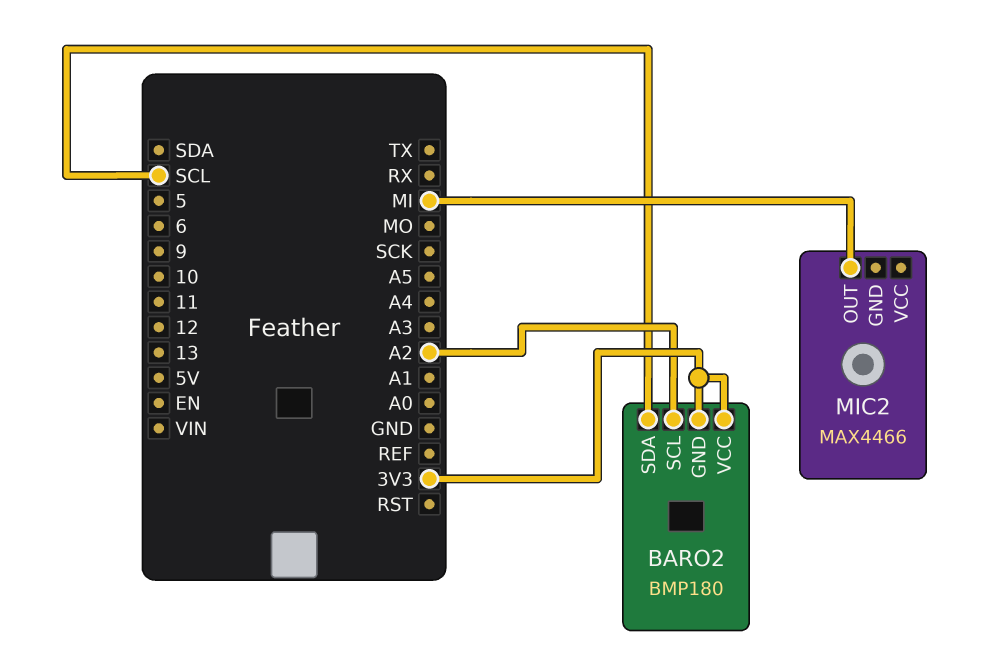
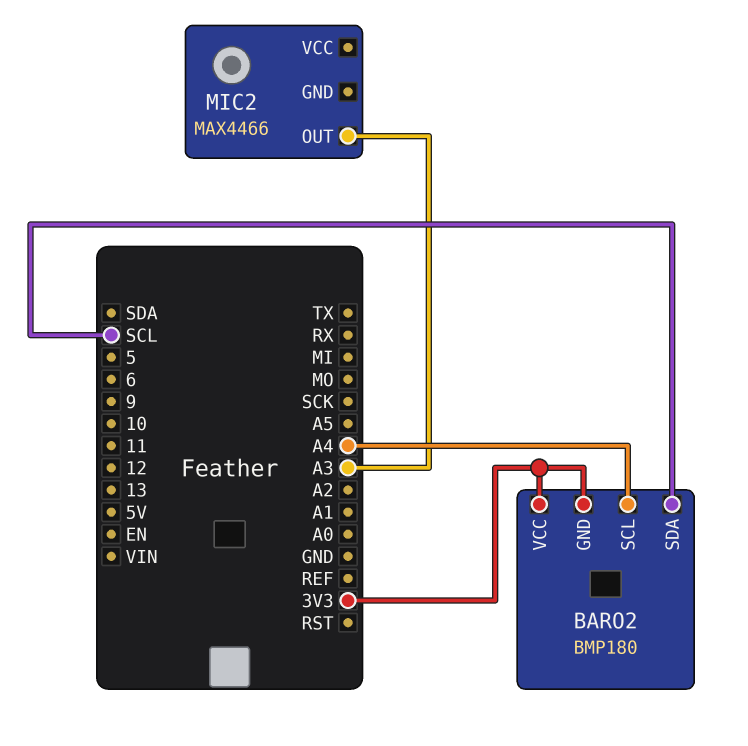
BARO2 pin SCL: A2 -> A4
MIC2 pin OUT: MI -> A3

